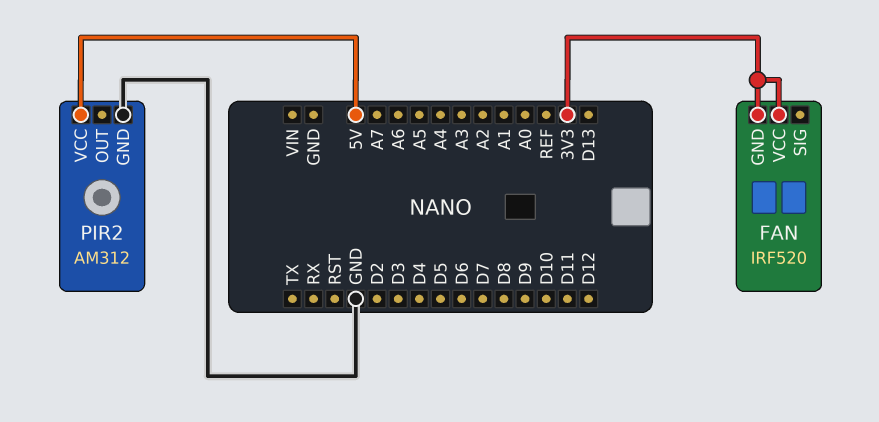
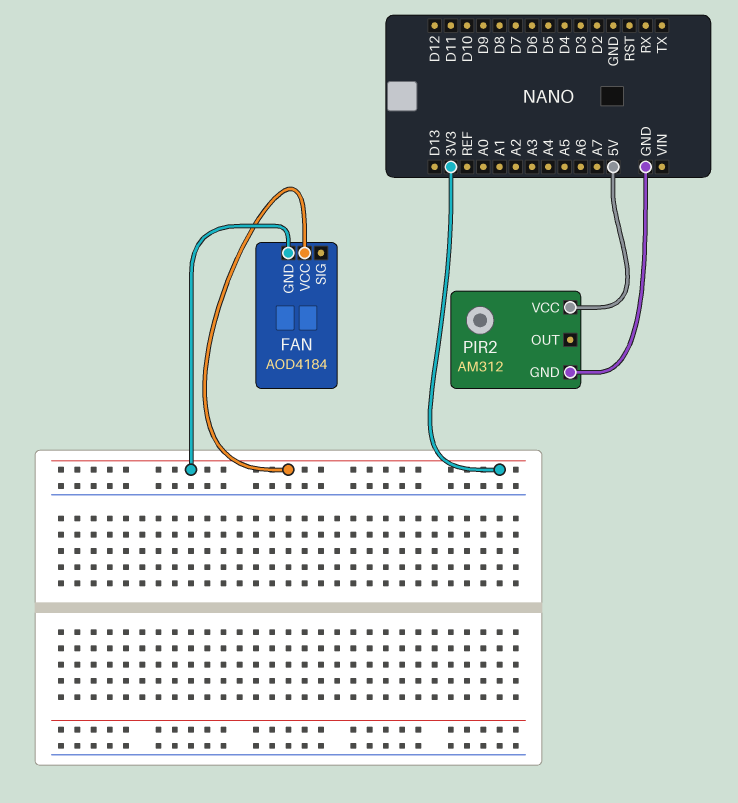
FAN: IRF520 -> AOD4184

